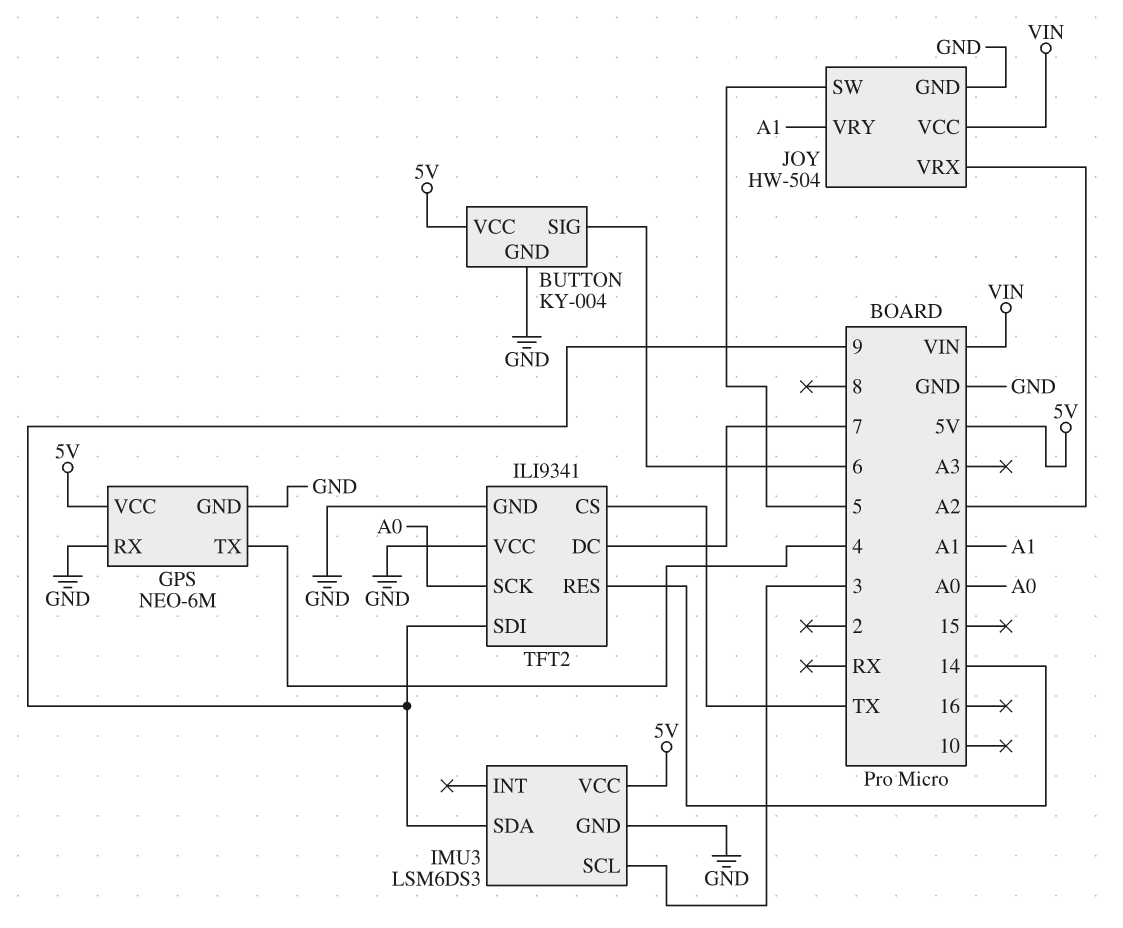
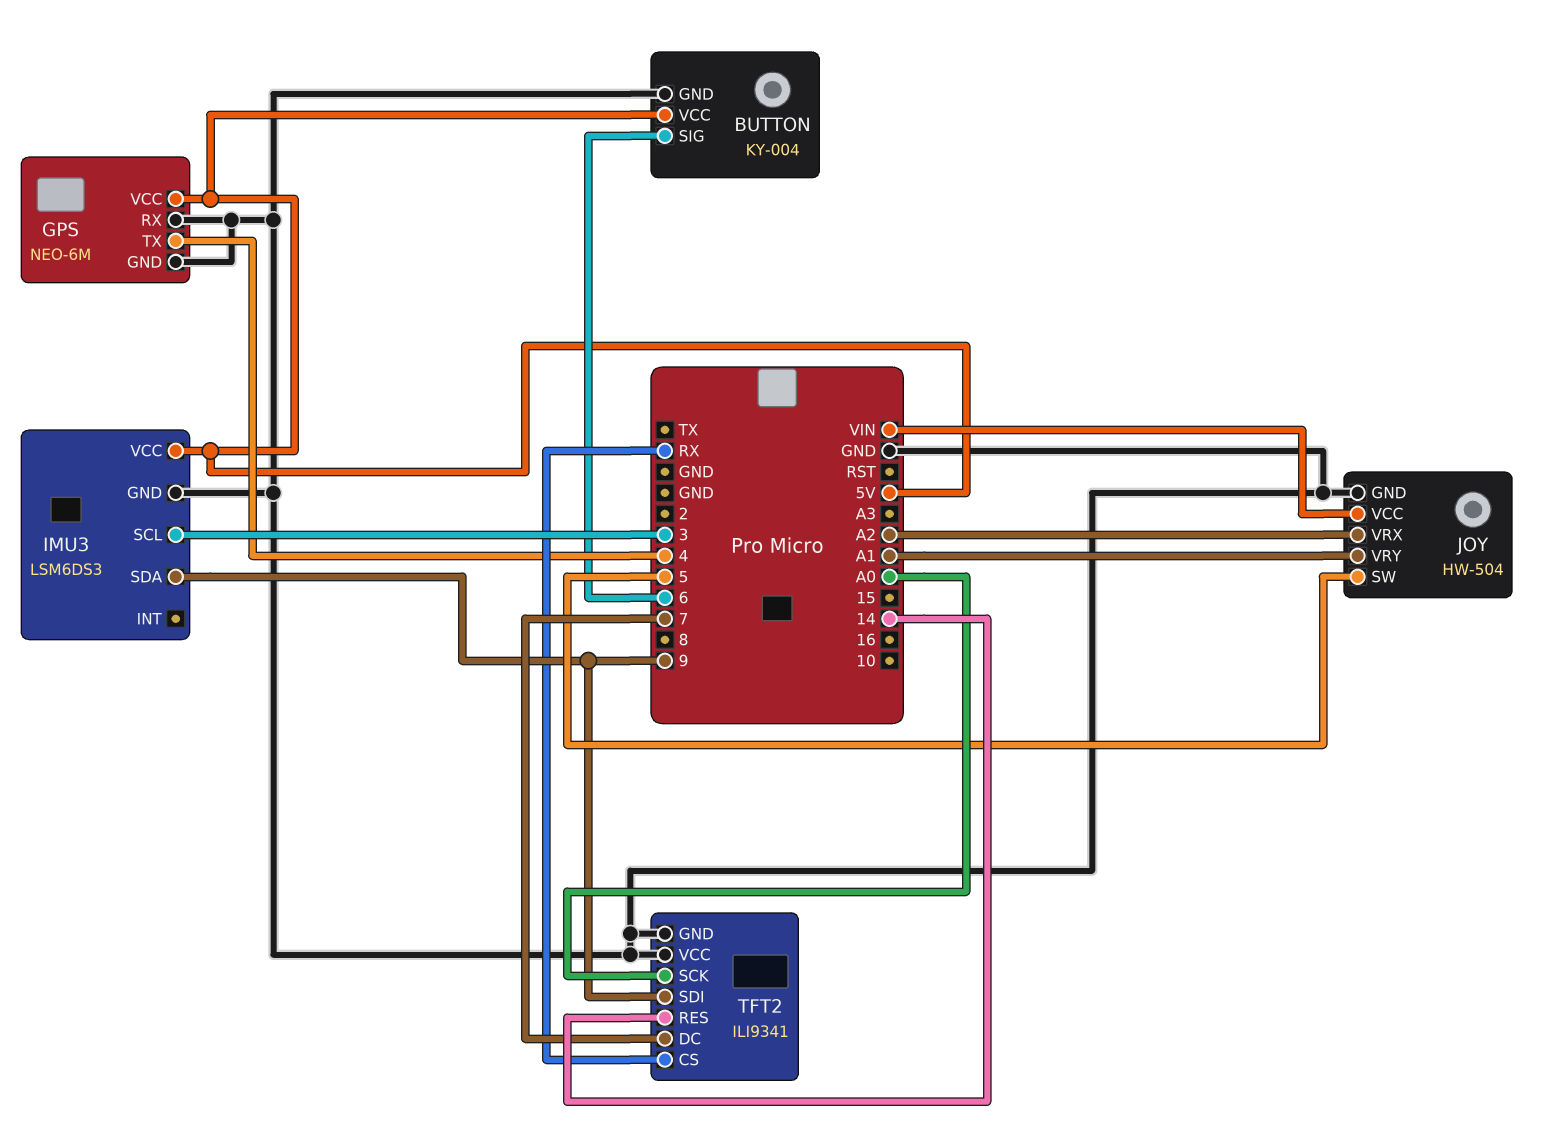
TFT2 pin CS: TX -> RX

